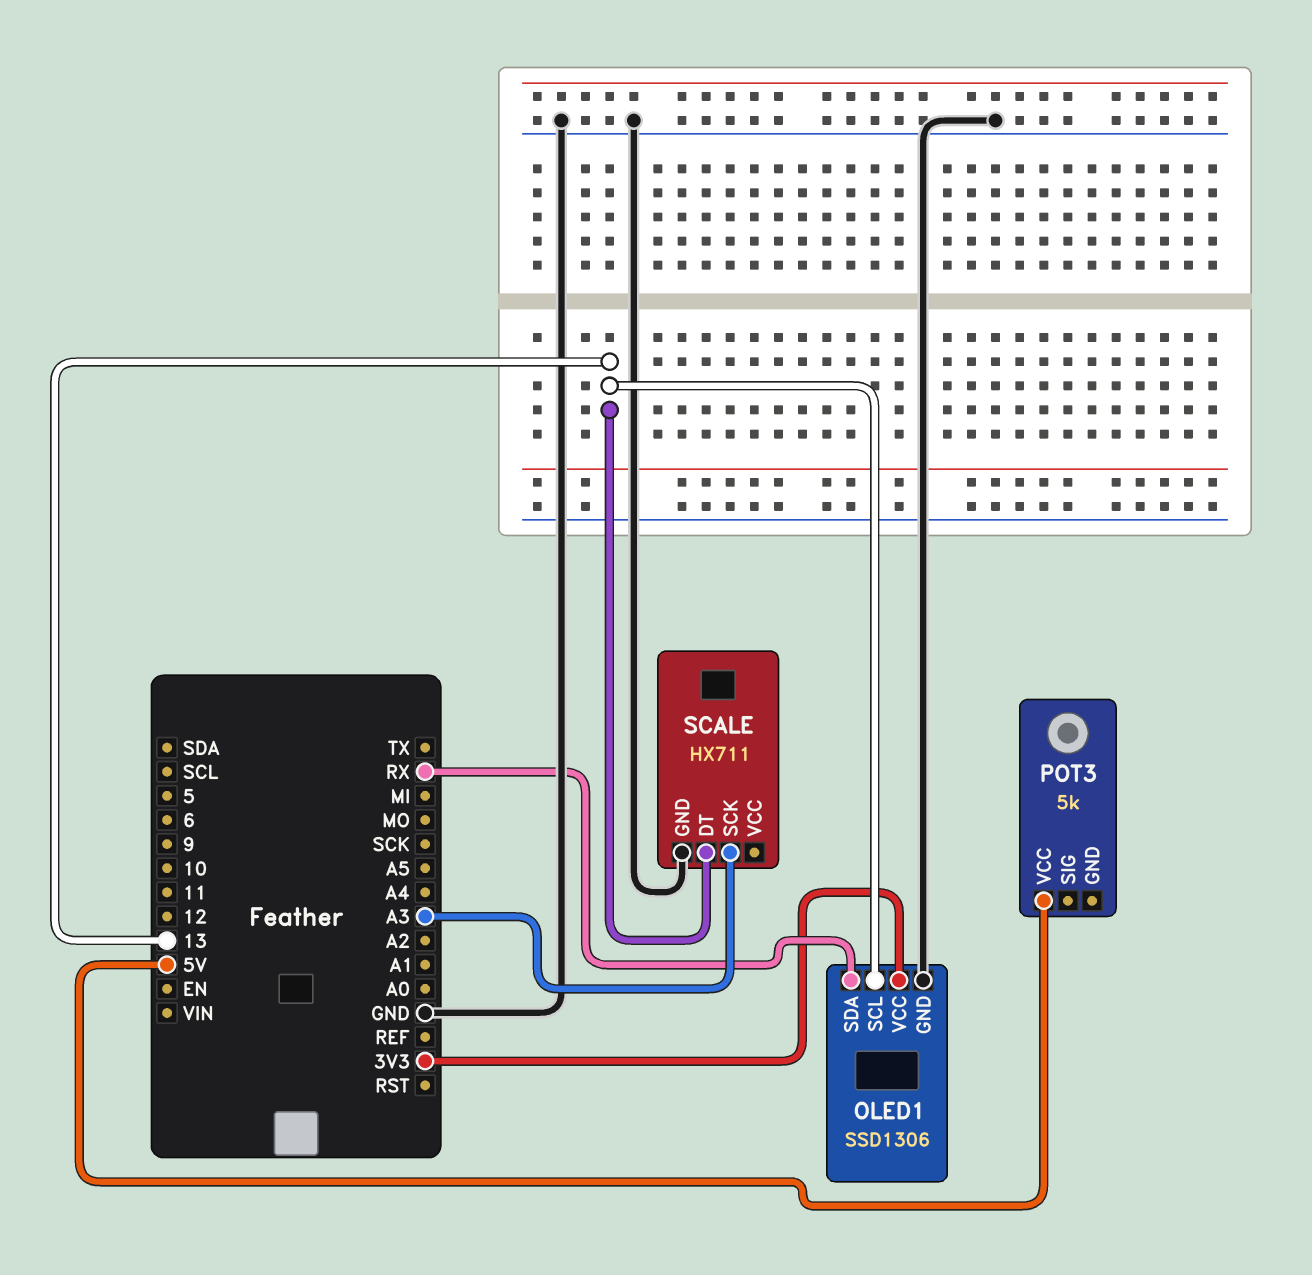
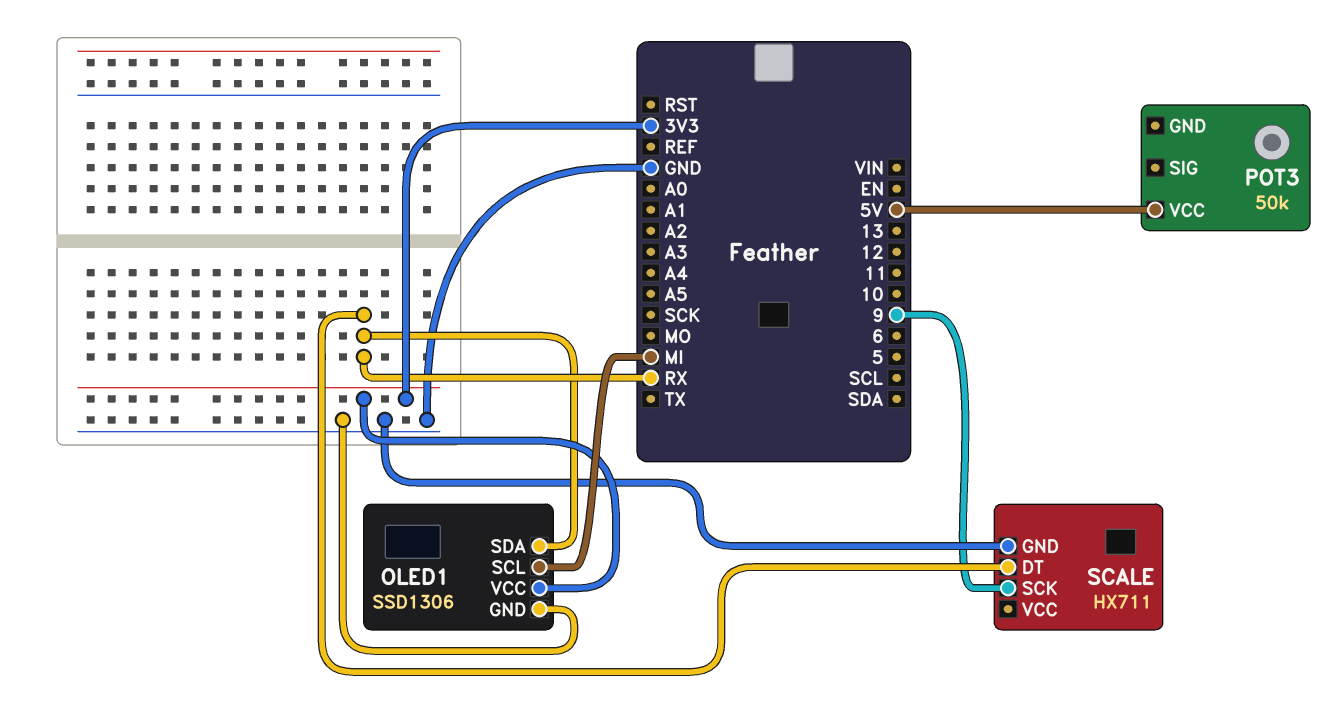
OLED1 pin SCL: 13 -> MI
POT3: 5k -> 50k
SCALE pin DT: 13 -> RX
SCALE pin SCK: A3 -> 9

